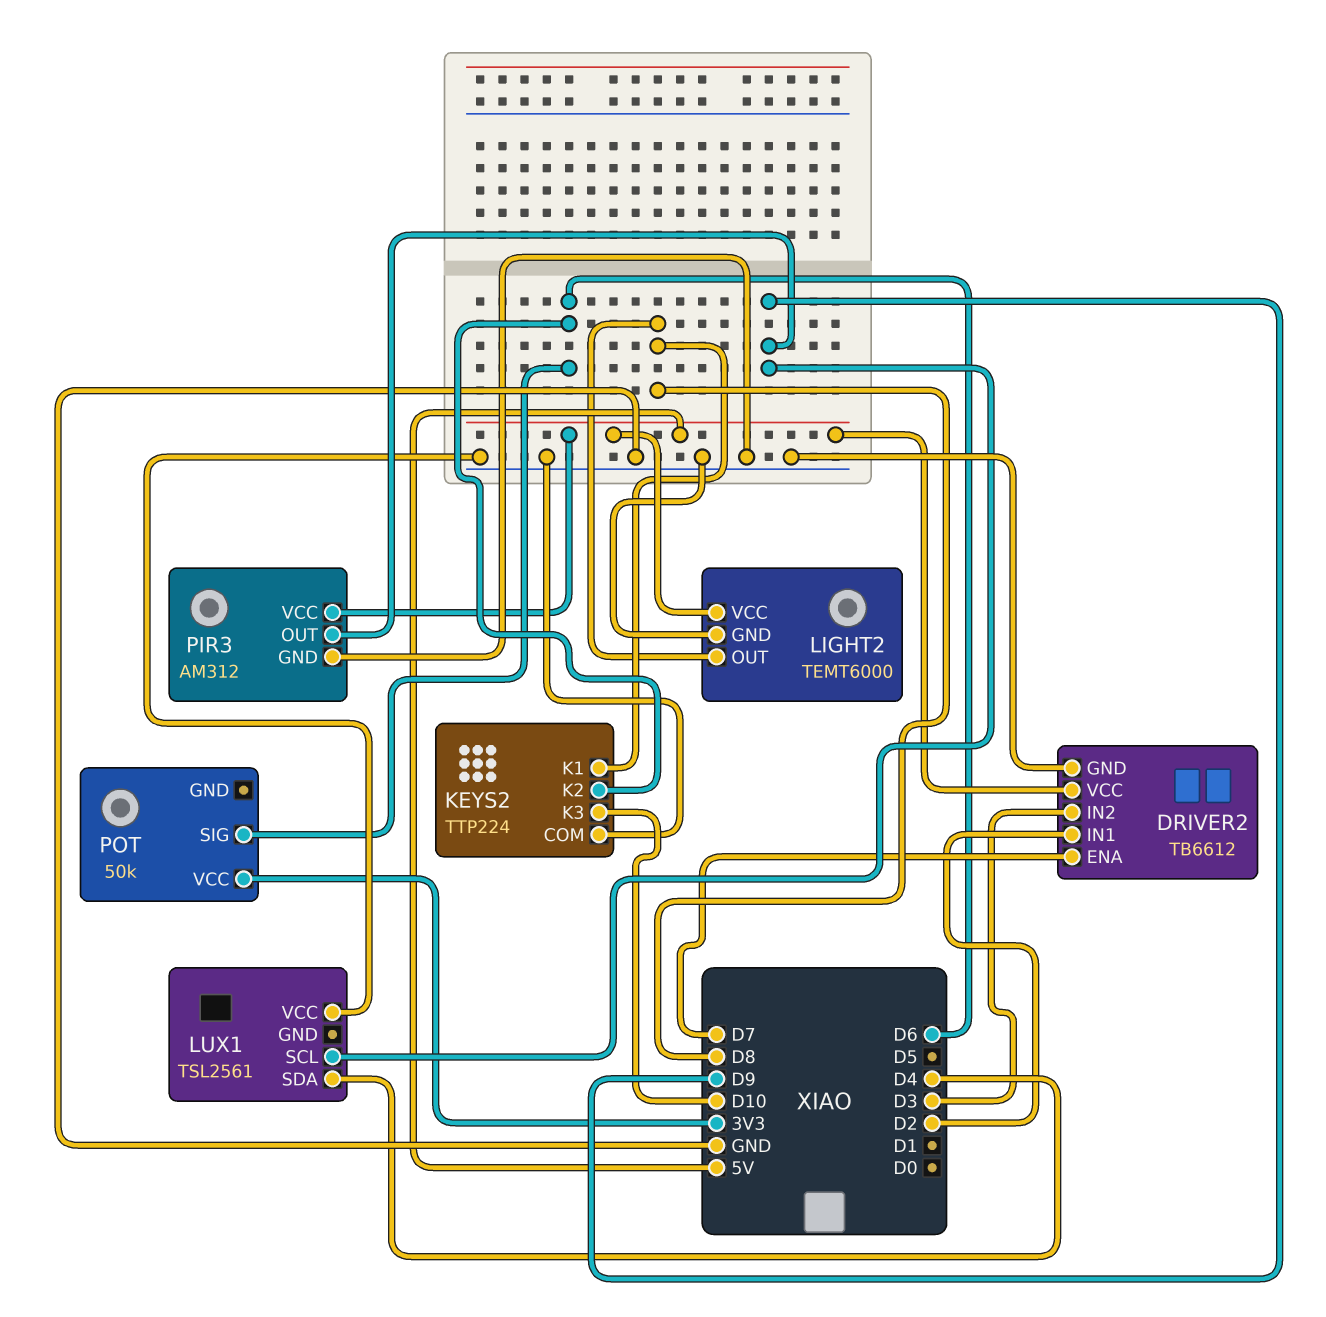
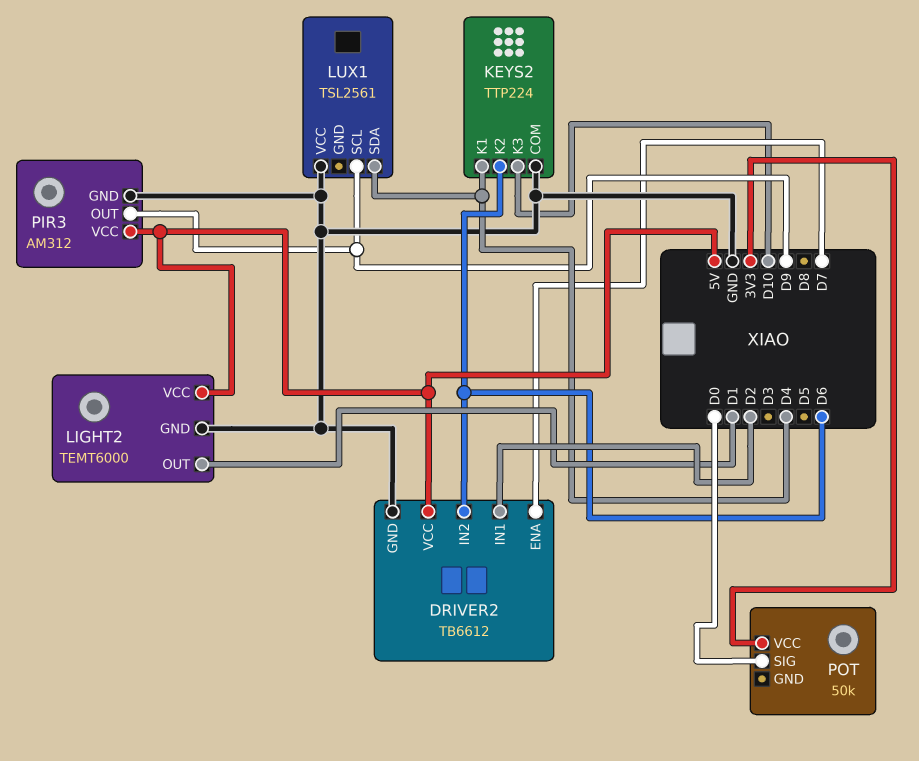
DRIVER2 pin IN2: D3 -> D6
KEYS2 pin K1: D8 -> D4
LIGHT2 pin OUT: D8 -> D1
POT pin SIG: D6 -> D0

